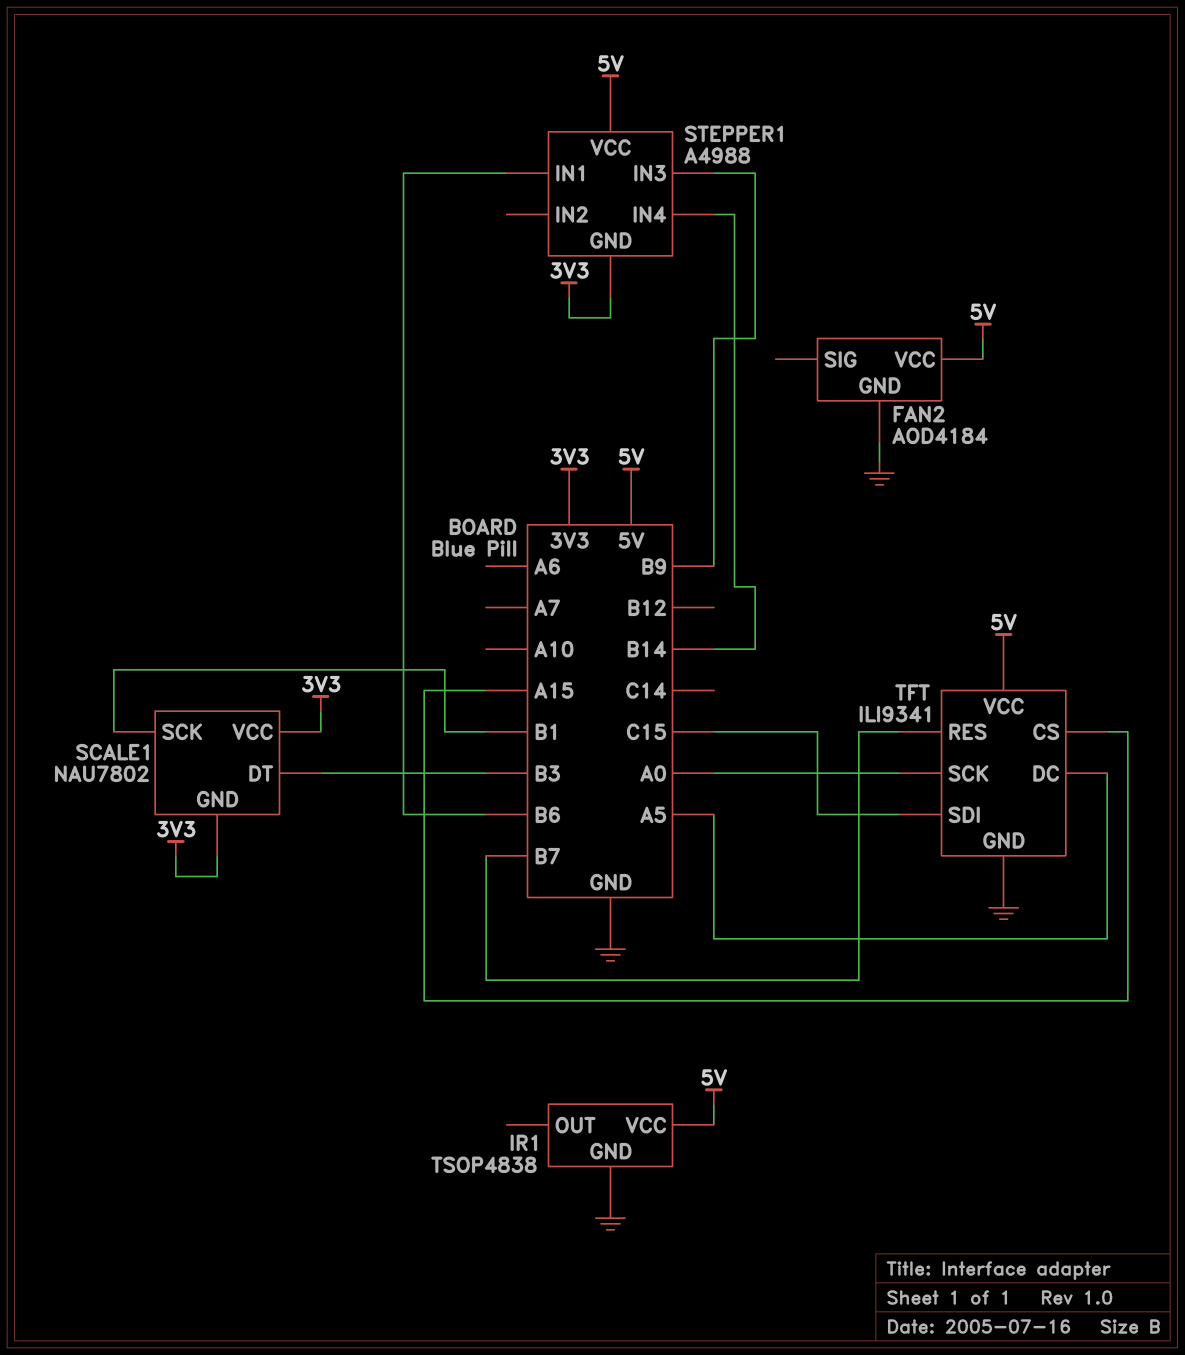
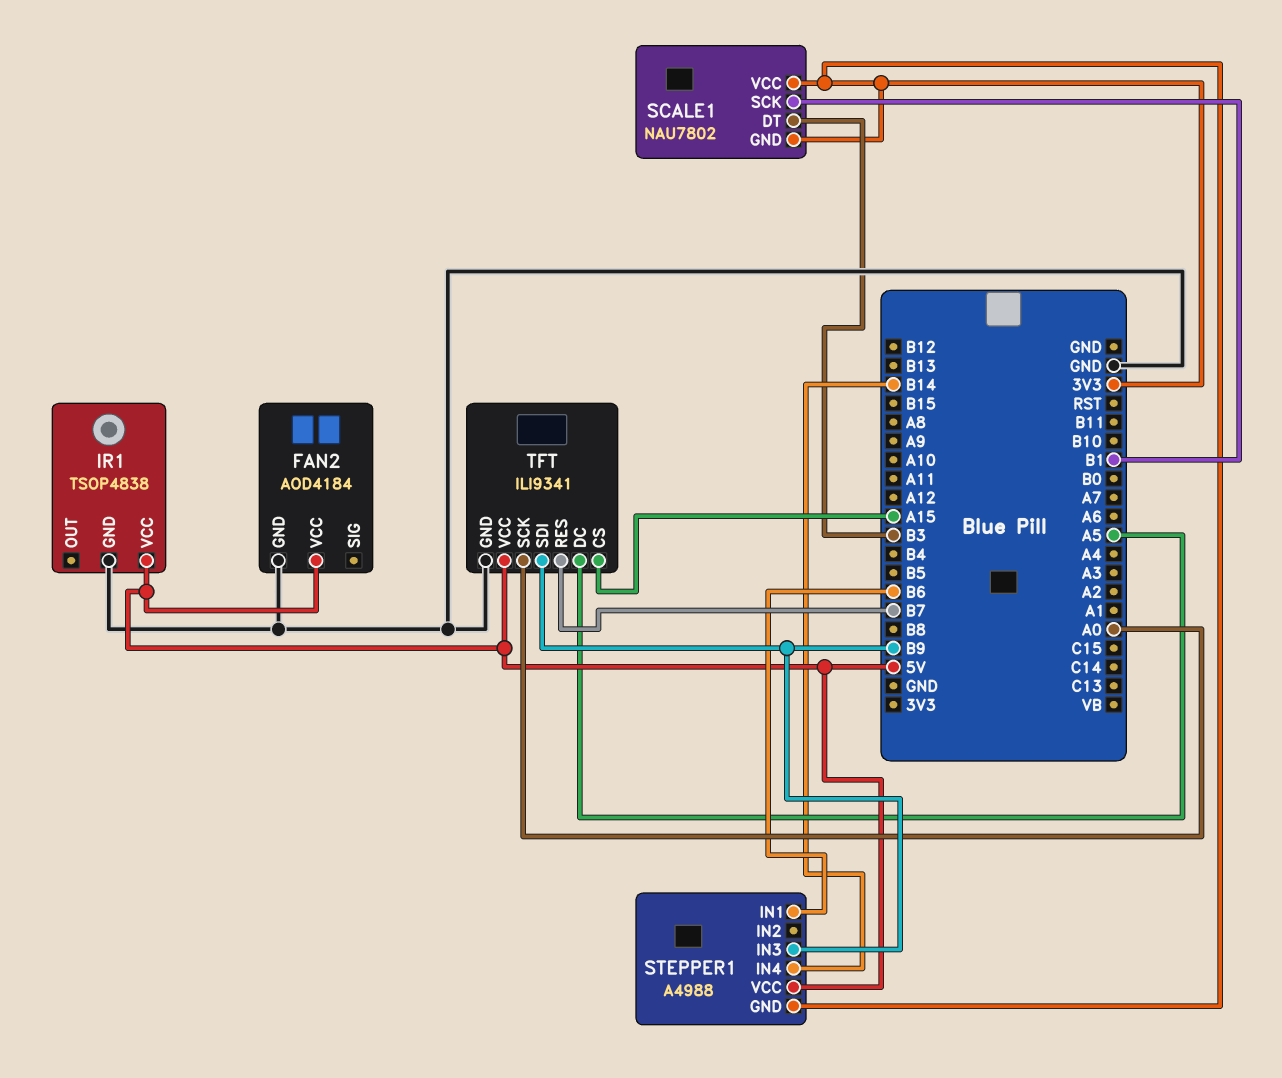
TFT pin SDI: C15 -> B9

